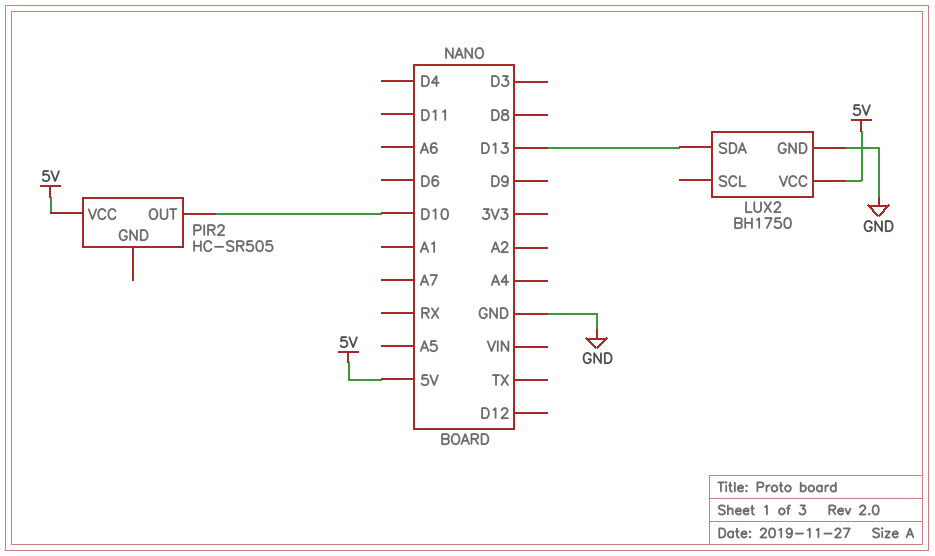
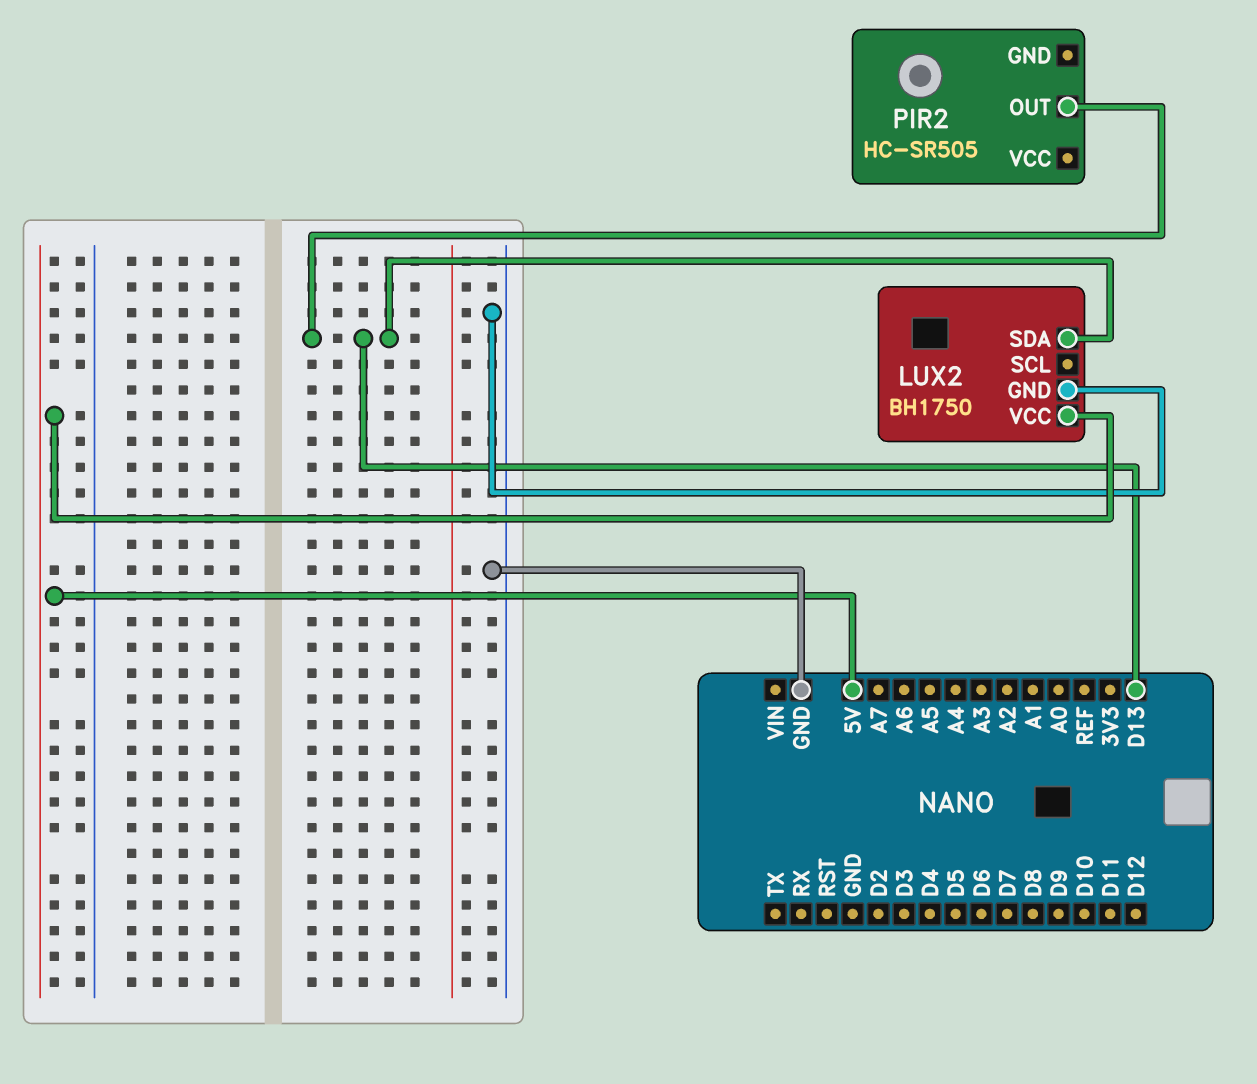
PIR2 pin OUT: D10 -> D13
PIR2 pin VCC: 5V -> none

